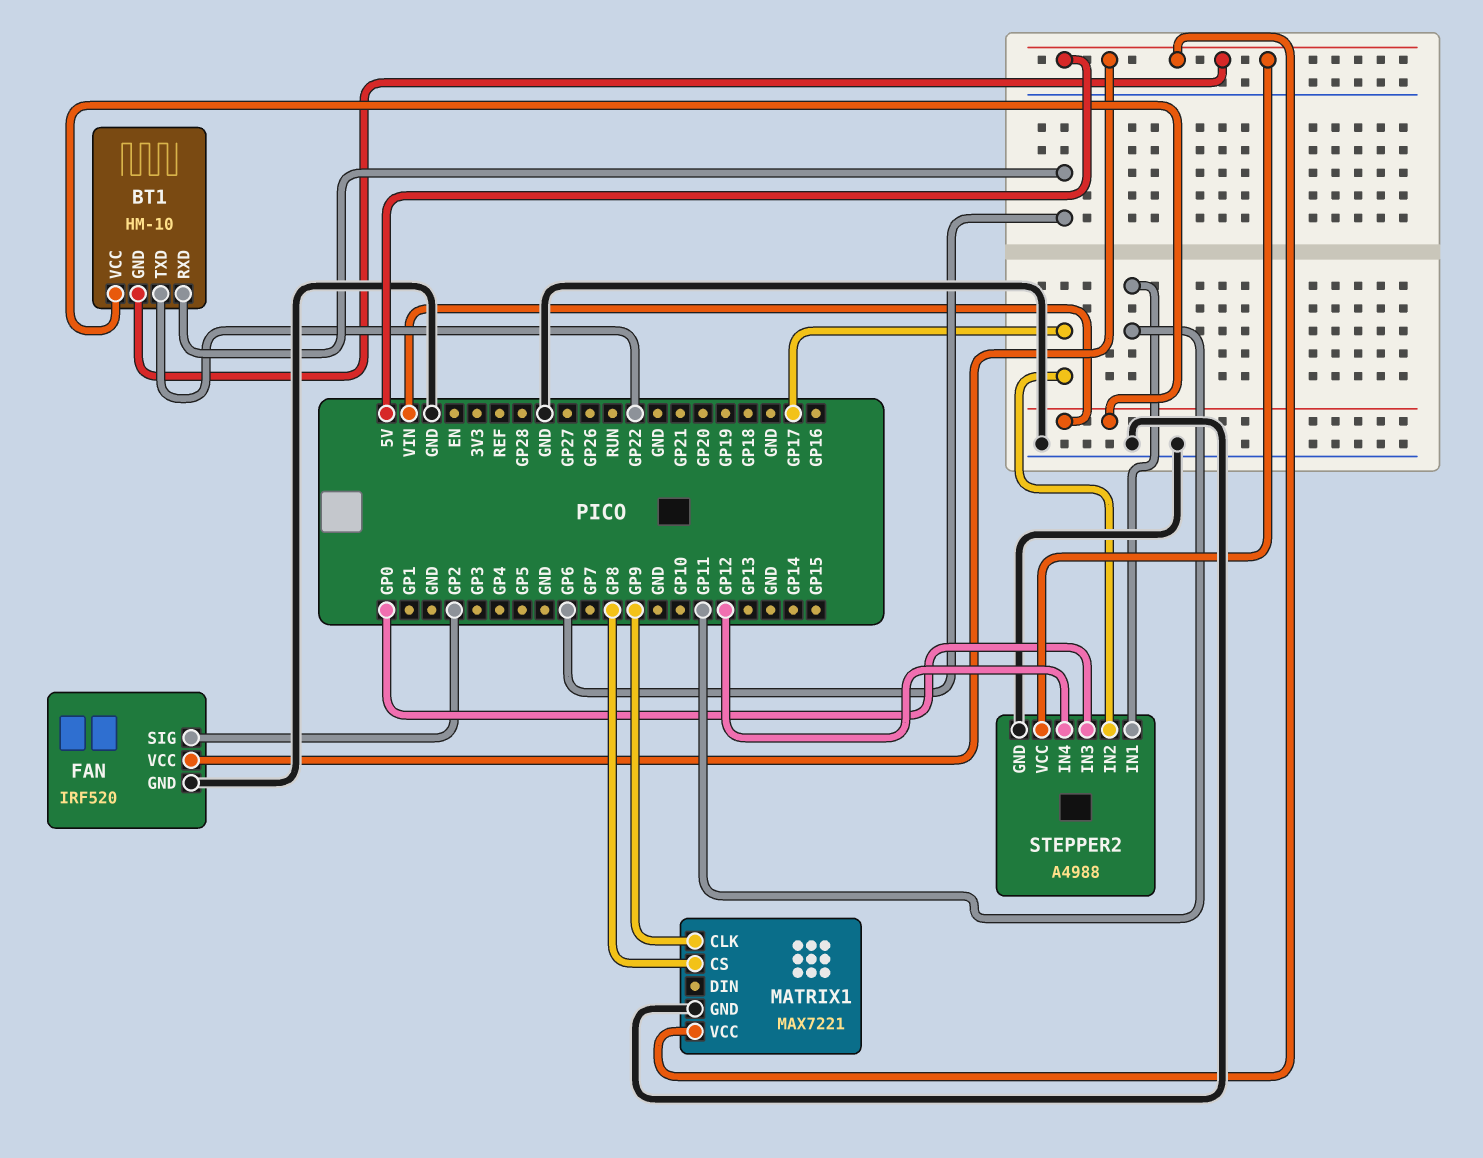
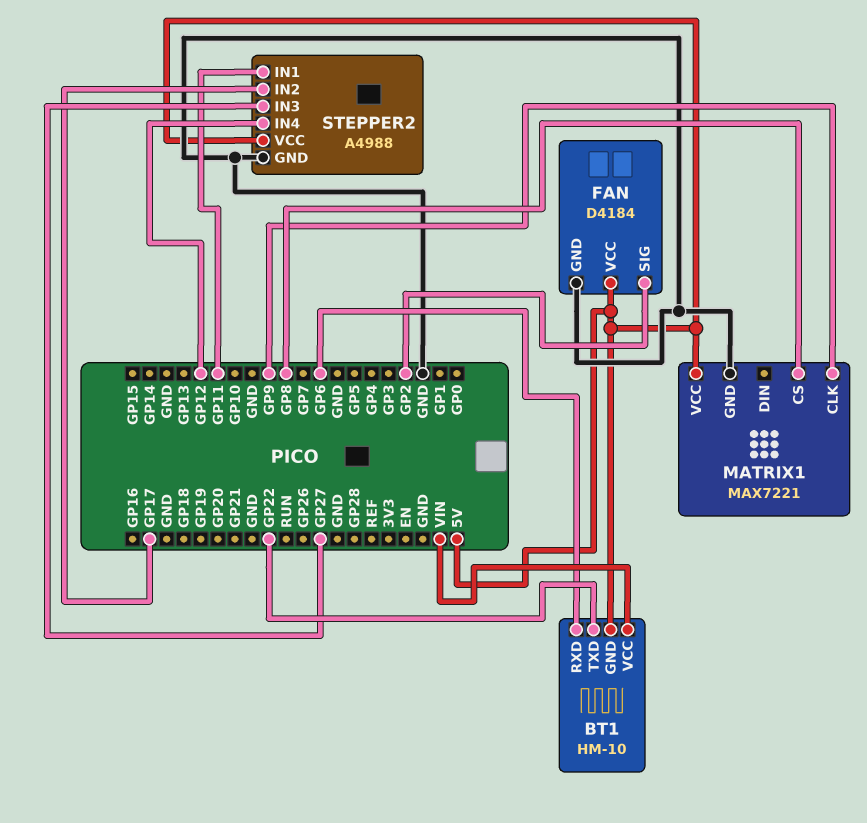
FAN: IRF520 -> D4184
STEPPER2 pin IN3: GP0 -> GP27

